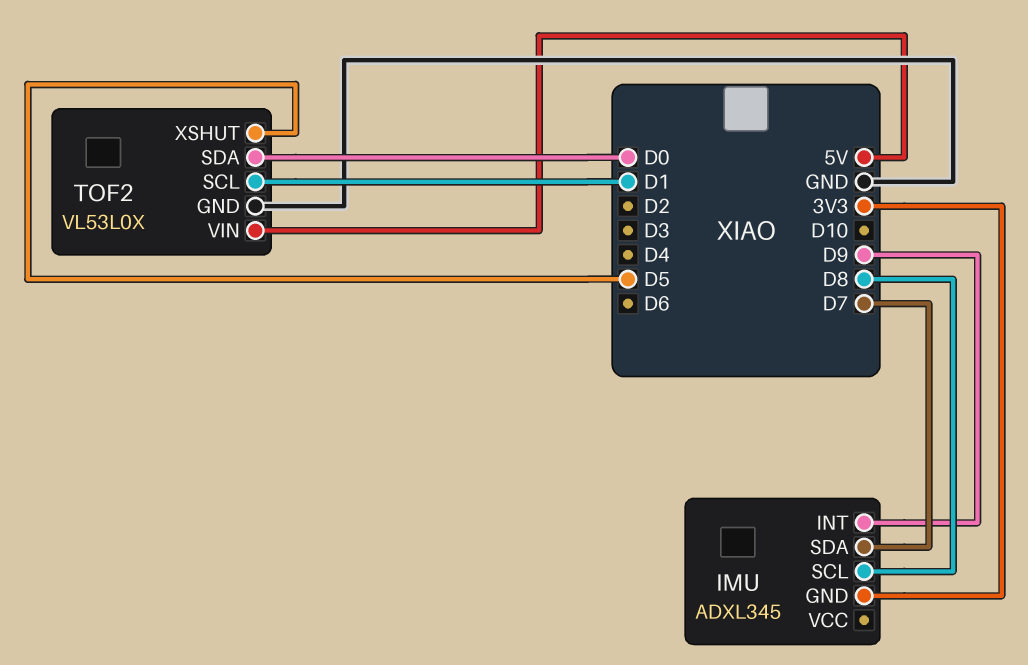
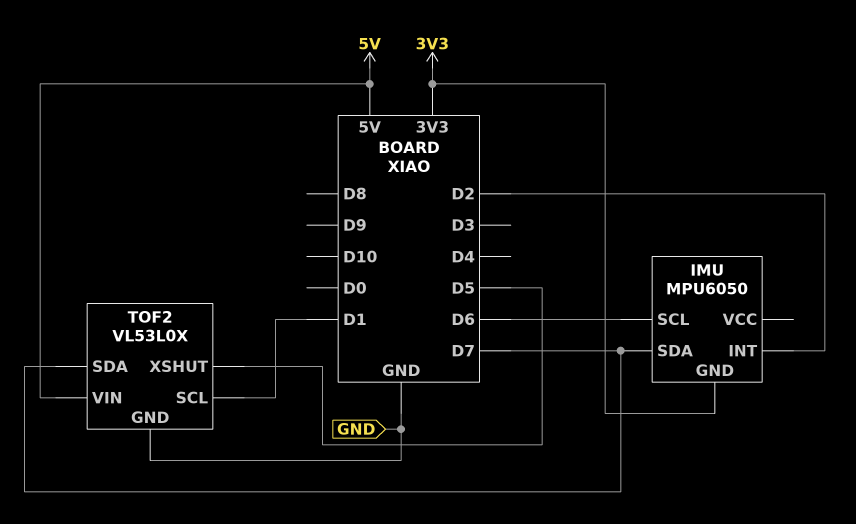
IMU: ADXL345 -> MPU6050
IMU pin INT: D9 -> D2
IMU pin SCL: D8 -> D6
TOF2 pin SDA: D0 -> D7

